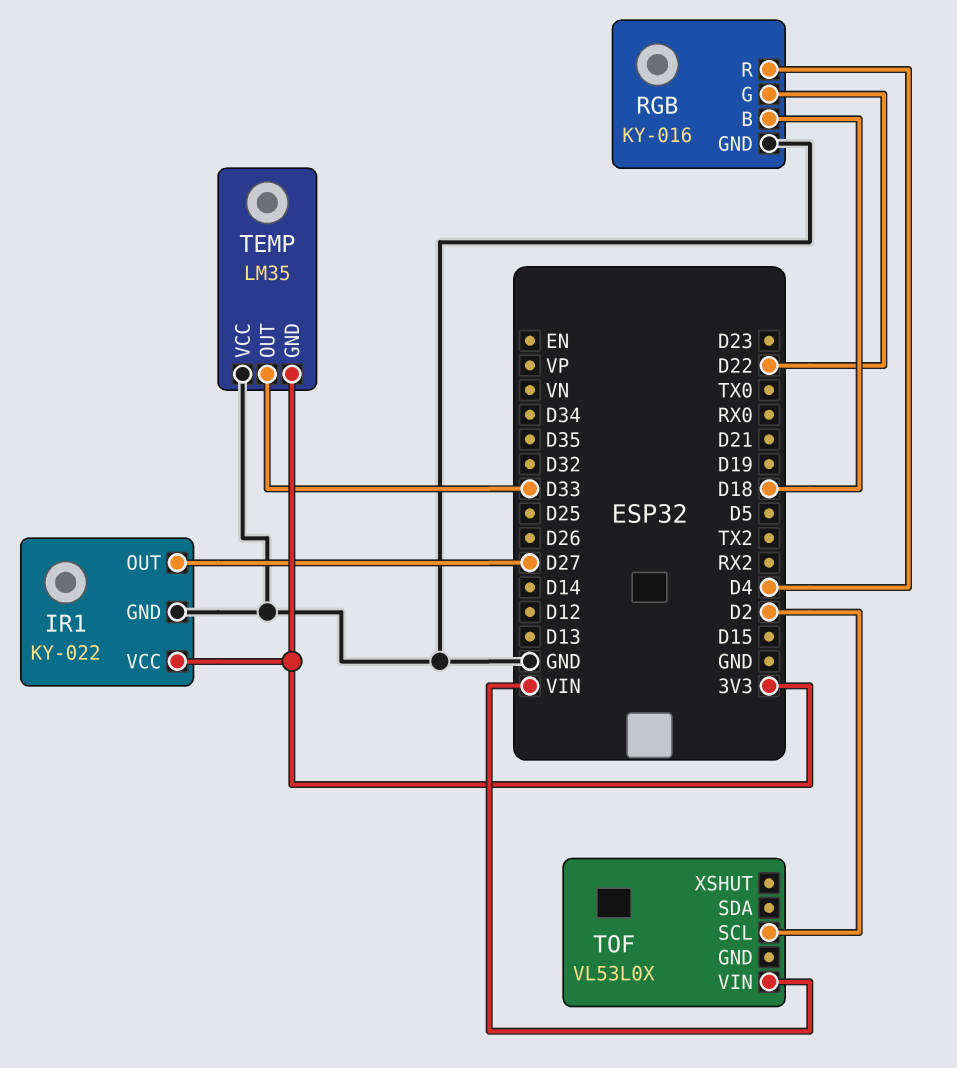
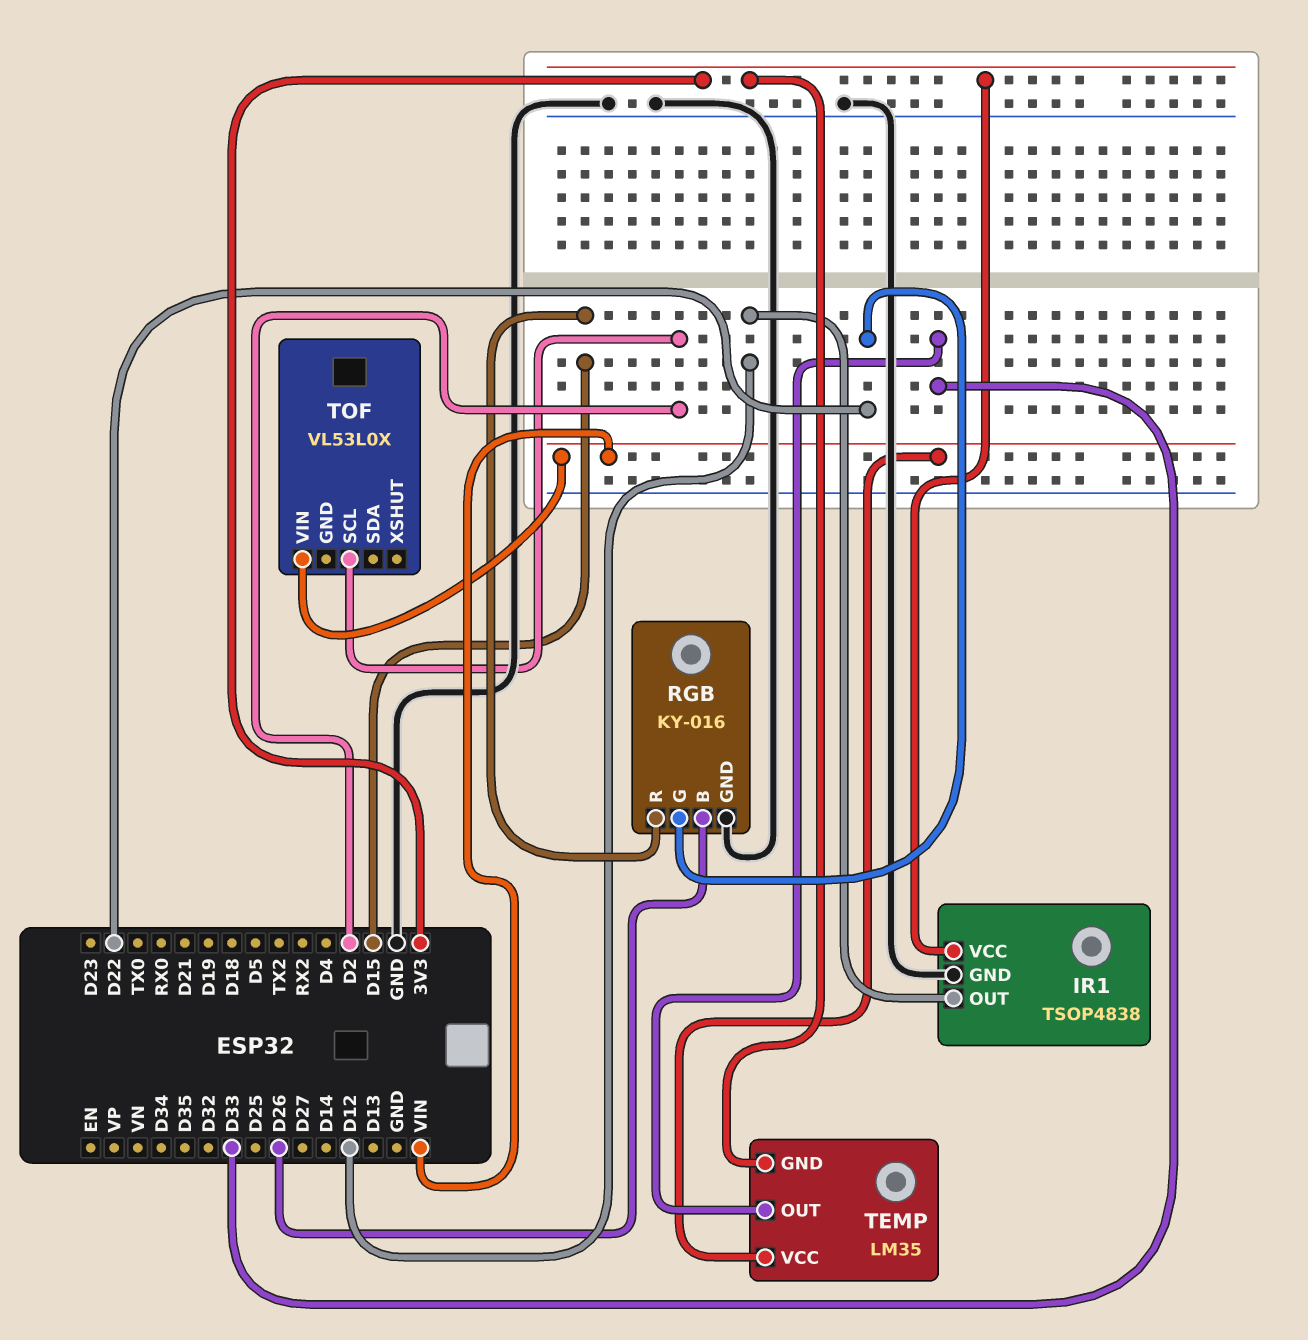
IR1: KY-022 -> TSOP4838
IR1 pin OUT: D27 -> D12
RGB pin B: D18 -> D26
RGB pin R: D4 -> D15
TEMP pin VCC: GND -> VIN

